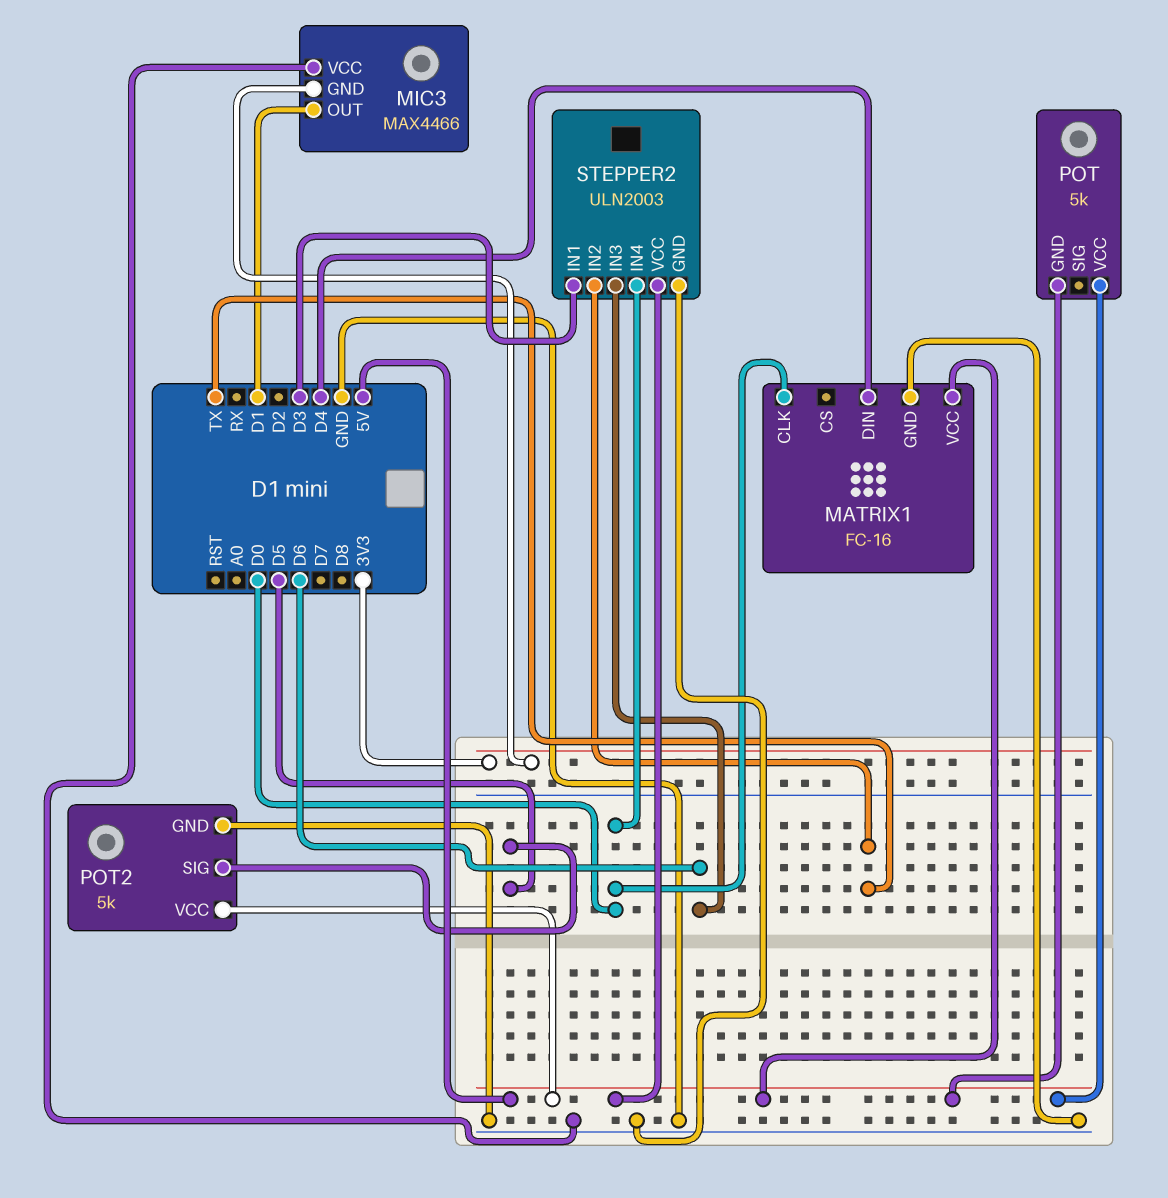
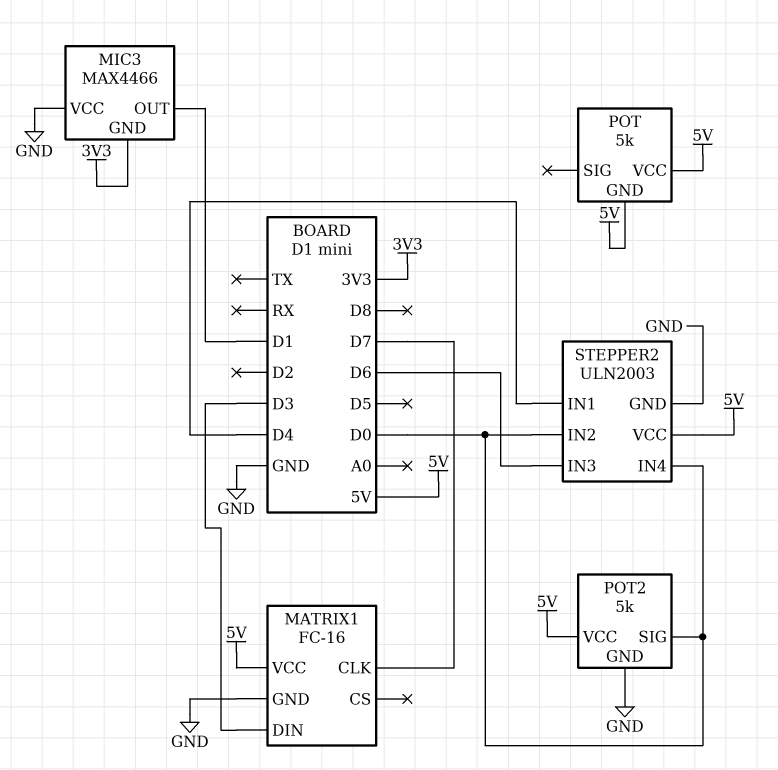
MATRIX1 pin CLK: D0 -> D7
MATRIX1 pin DIN: D4 -> D3
POT2 pin SIG: D5 -> D0
STEPPER2 pin IN1: D3 -> D4
STEPPER2 pin IN2: TX -> D0

